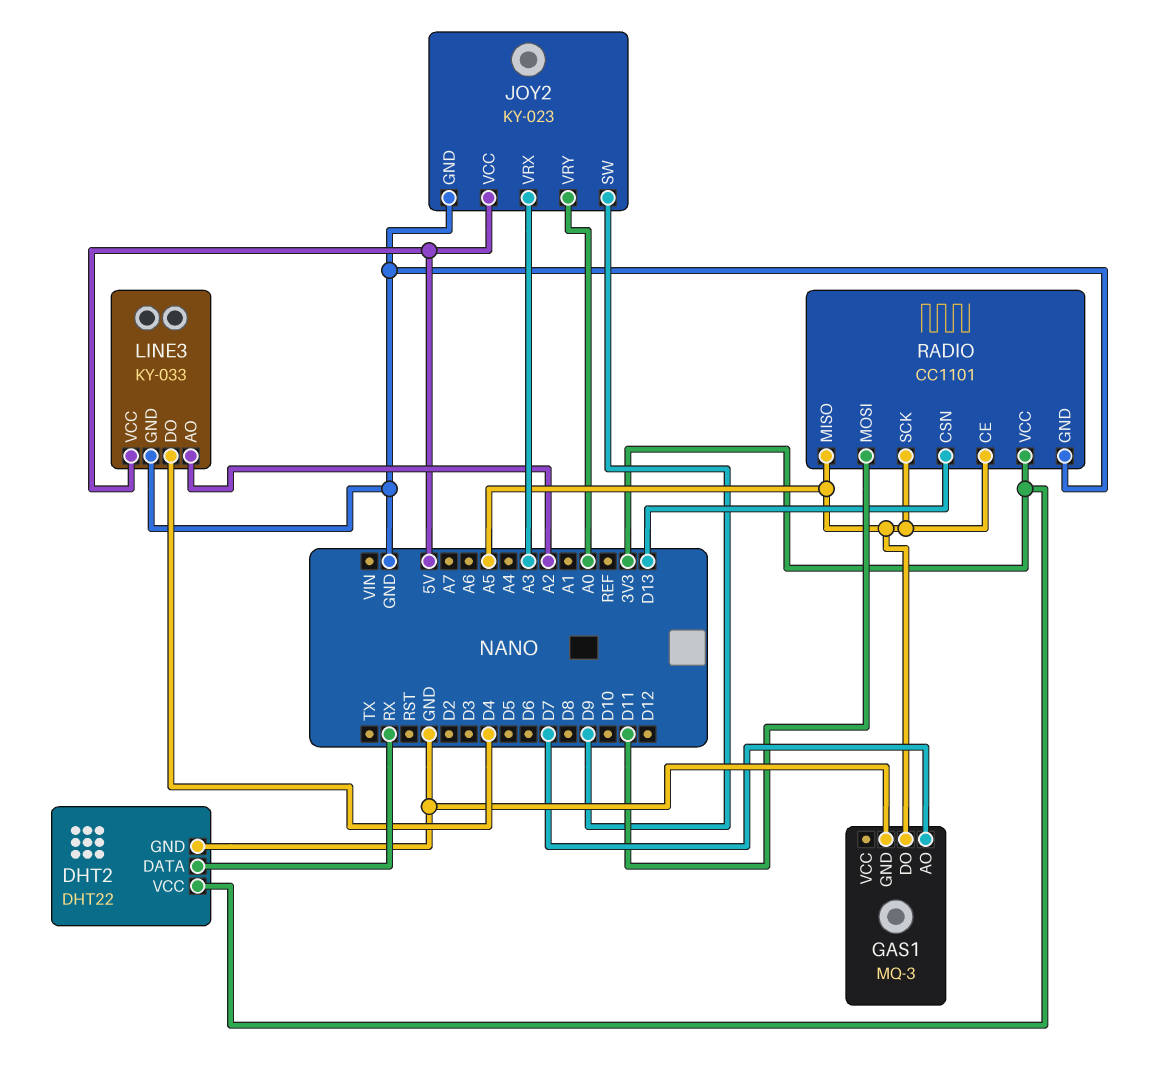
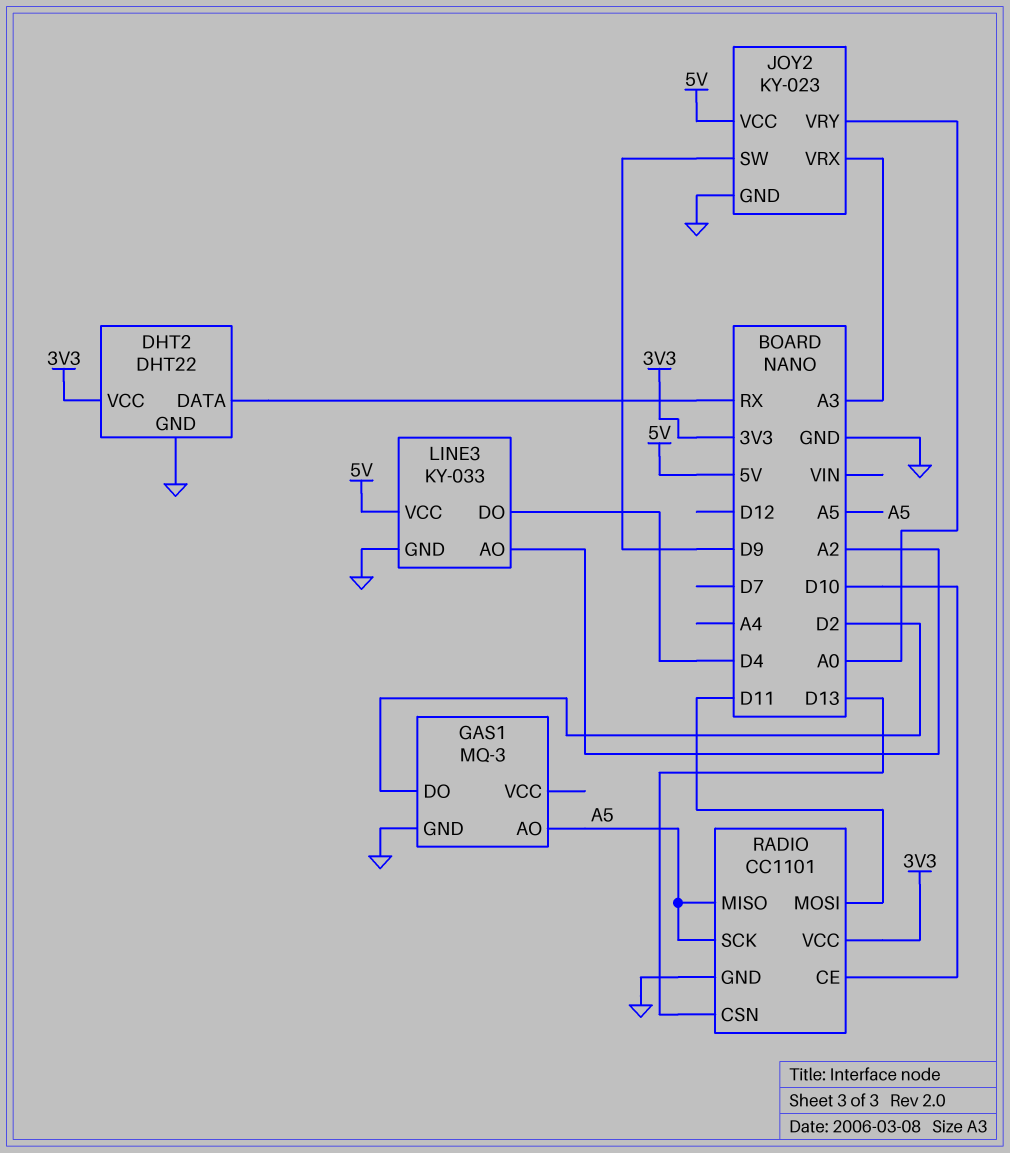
GAS1 pin AO: D7 -> A5
GAS1 pin DO: A5 -> D2
RADIO pin CE: A5 -> D10

